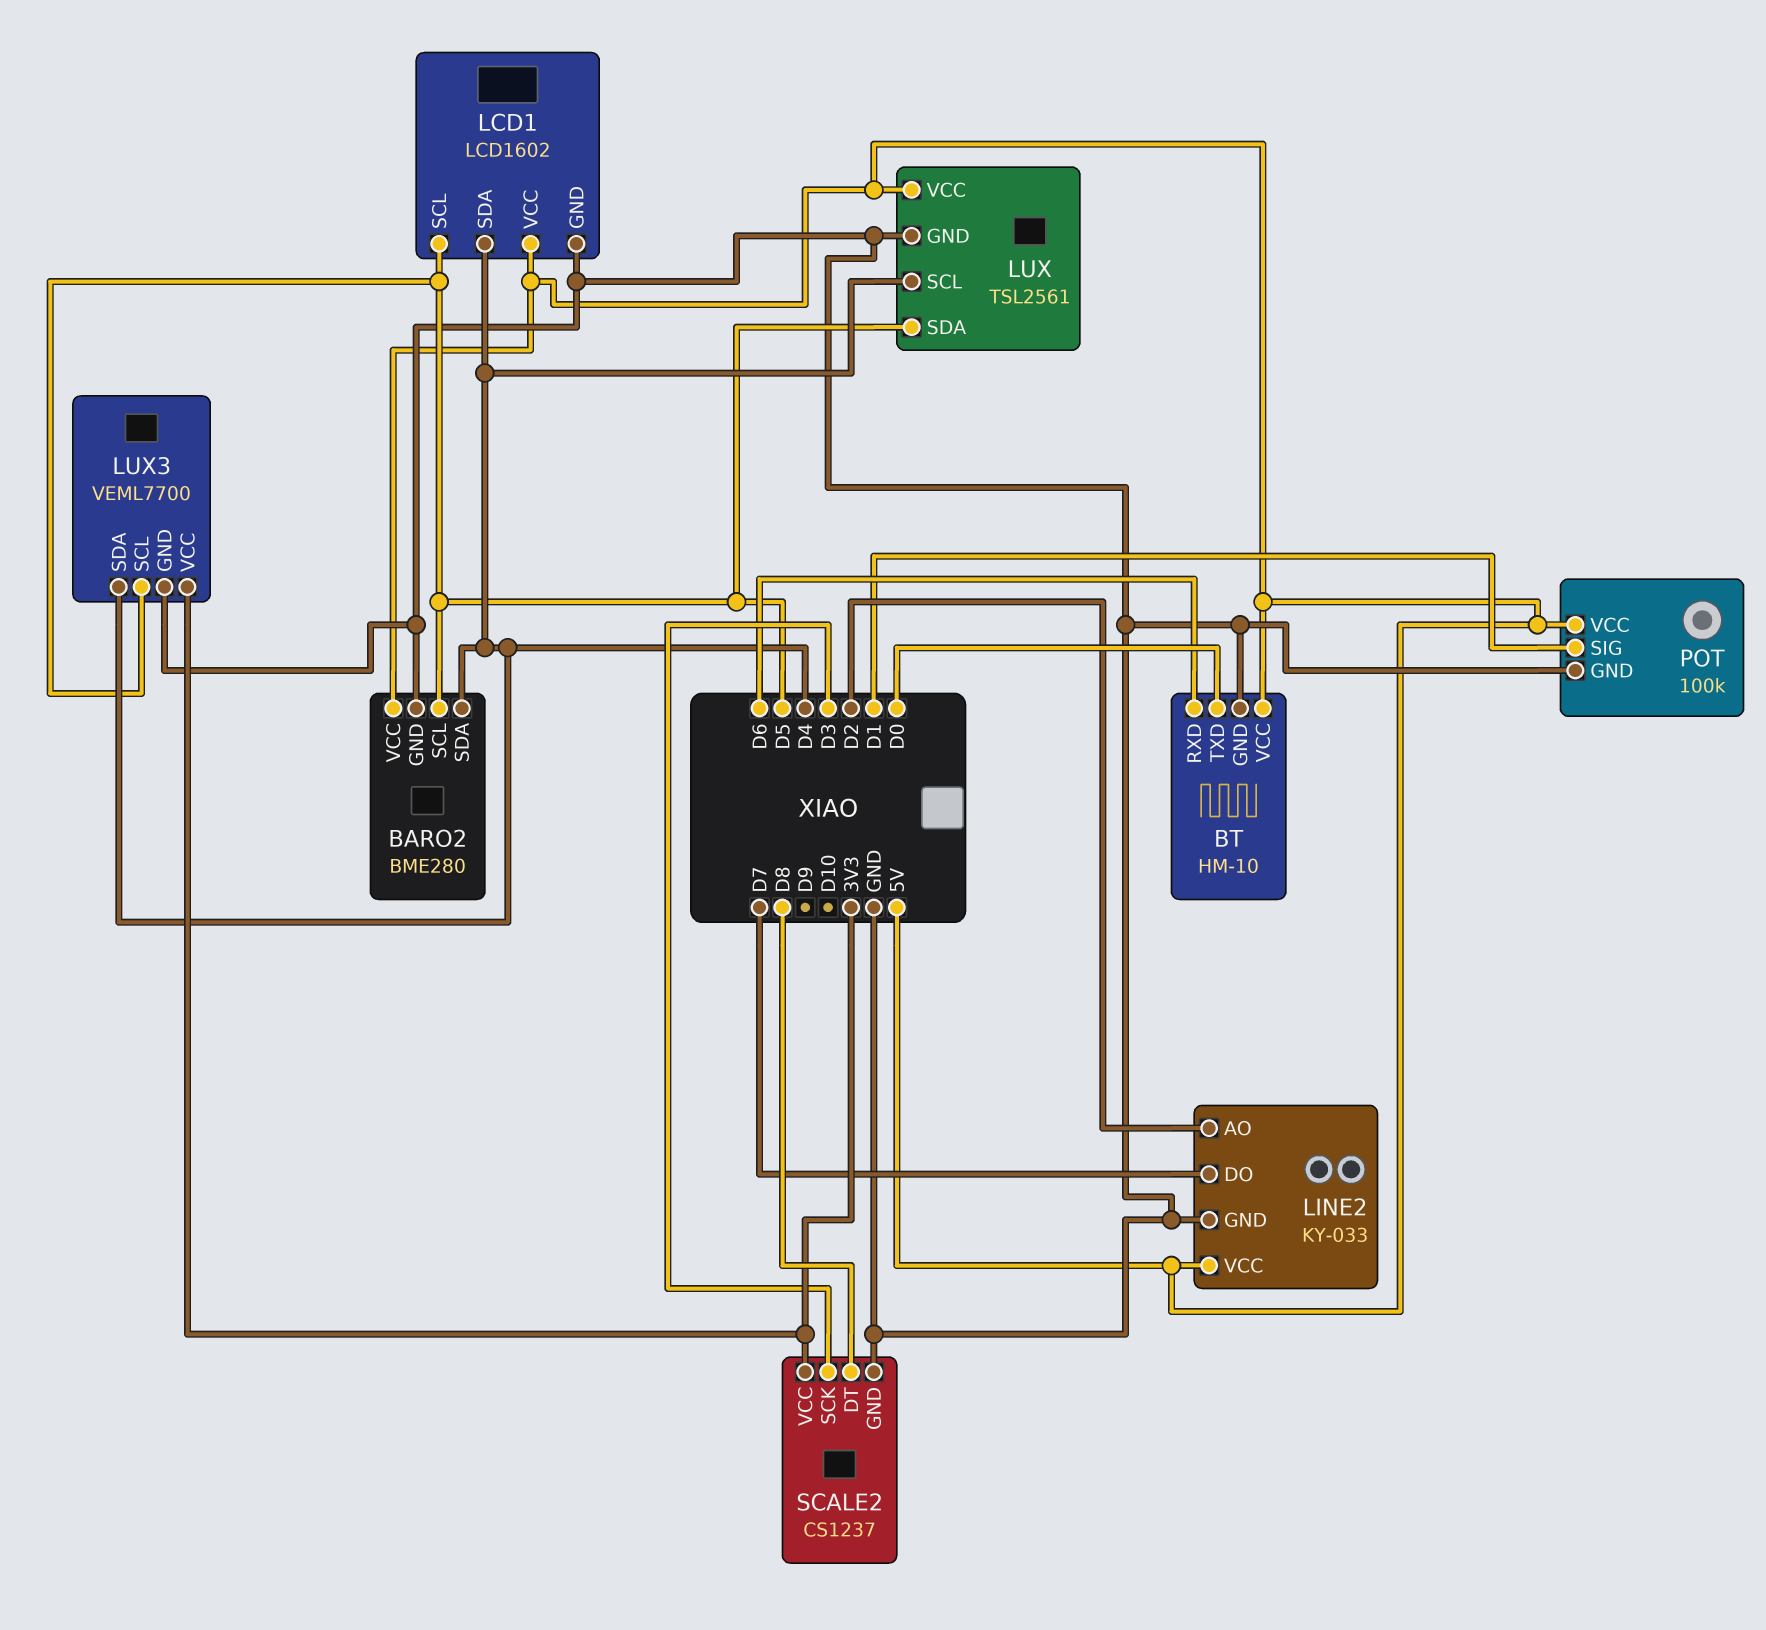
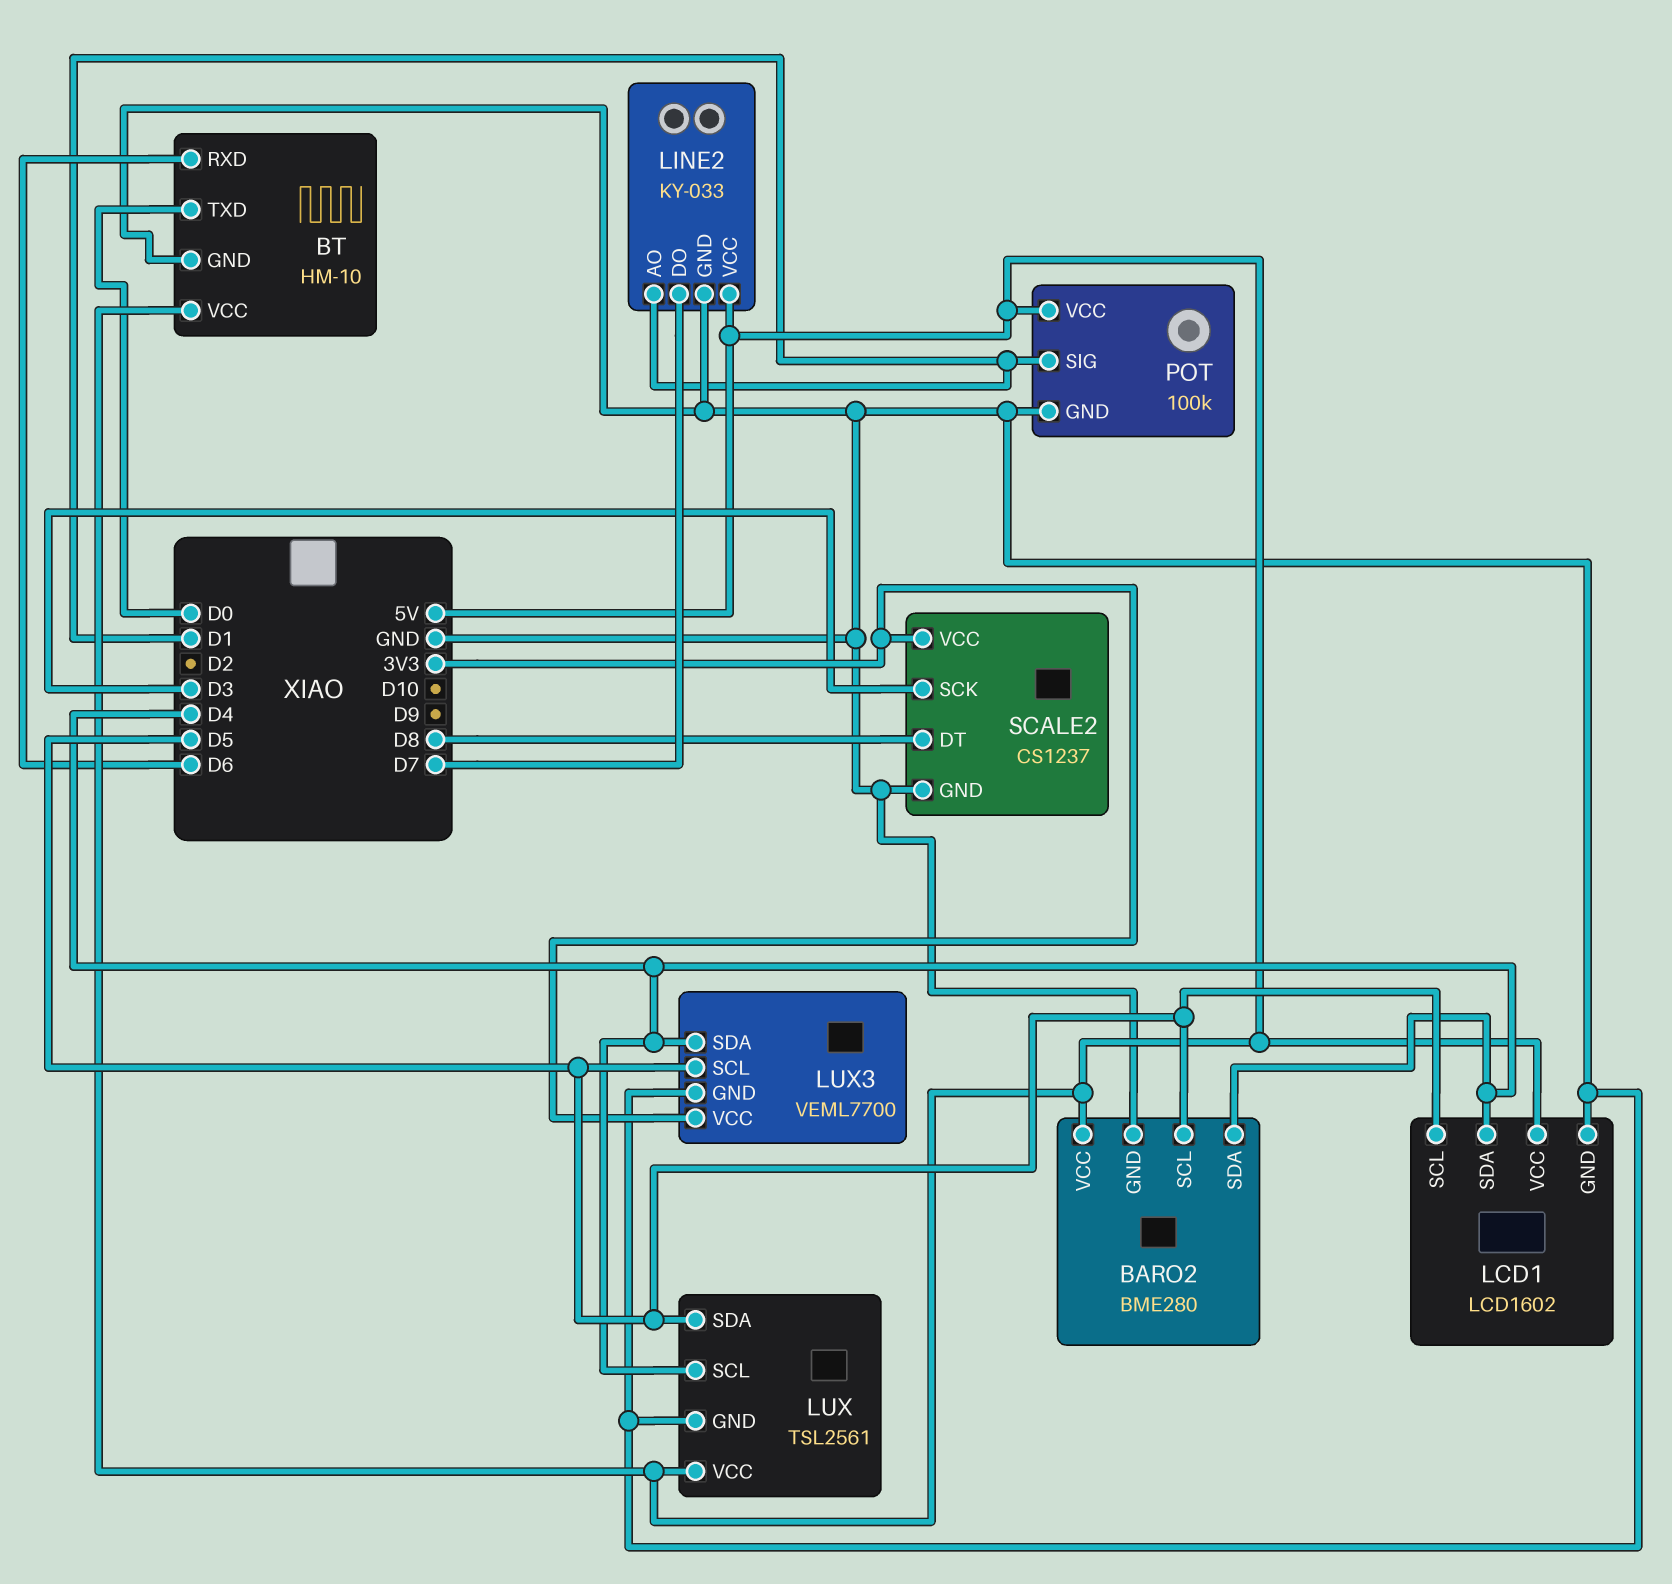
LINE2 pin AO: D2 -> D1

